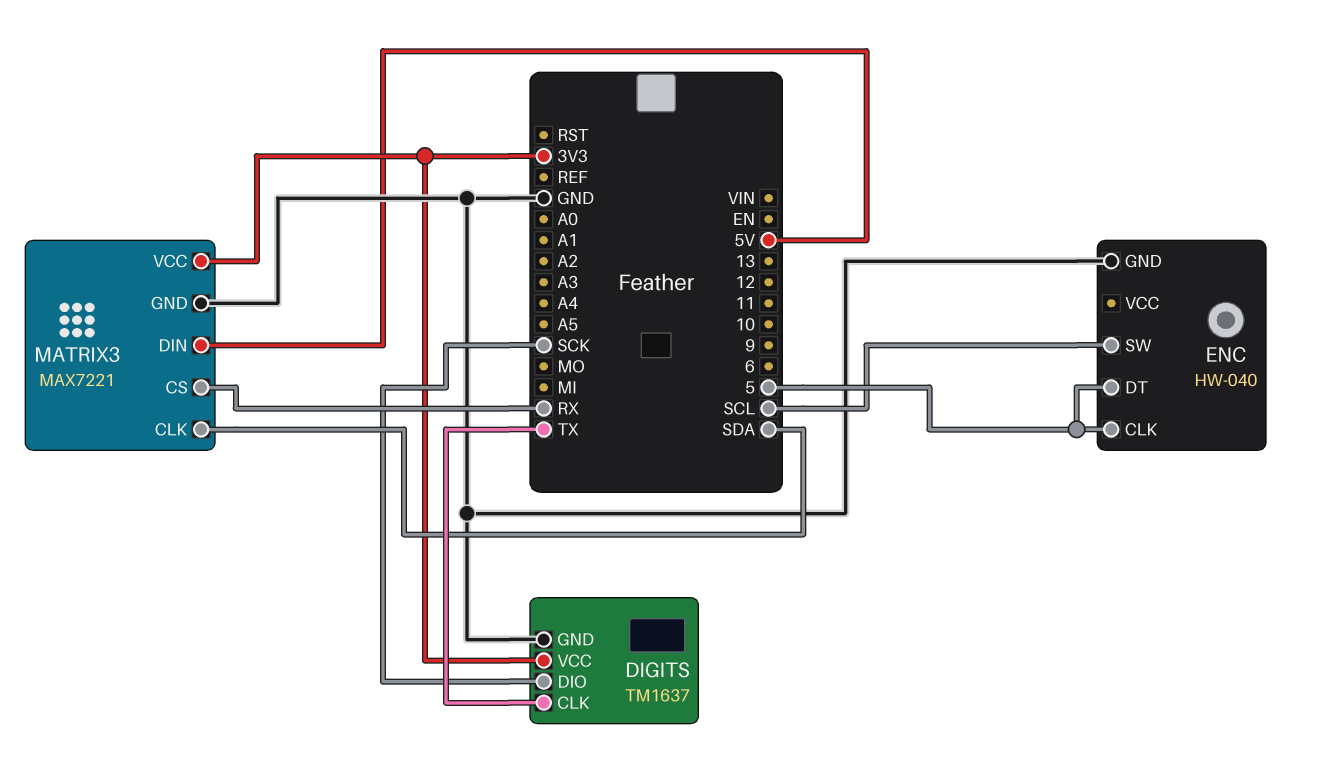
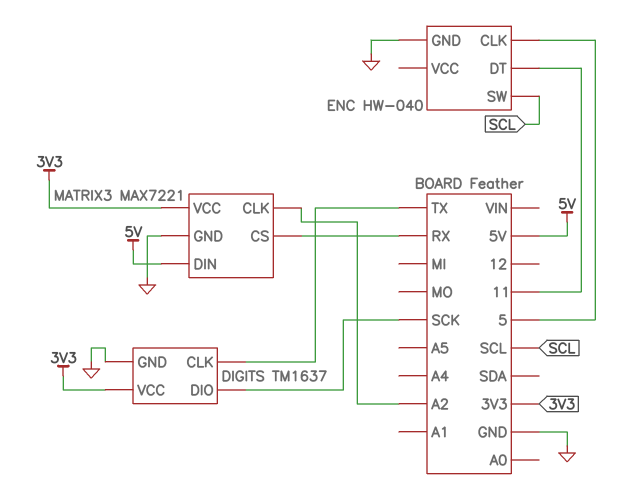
ENC pin DT: 5 -> 11
MATRIX3 pin CLK: SDA -> A2

